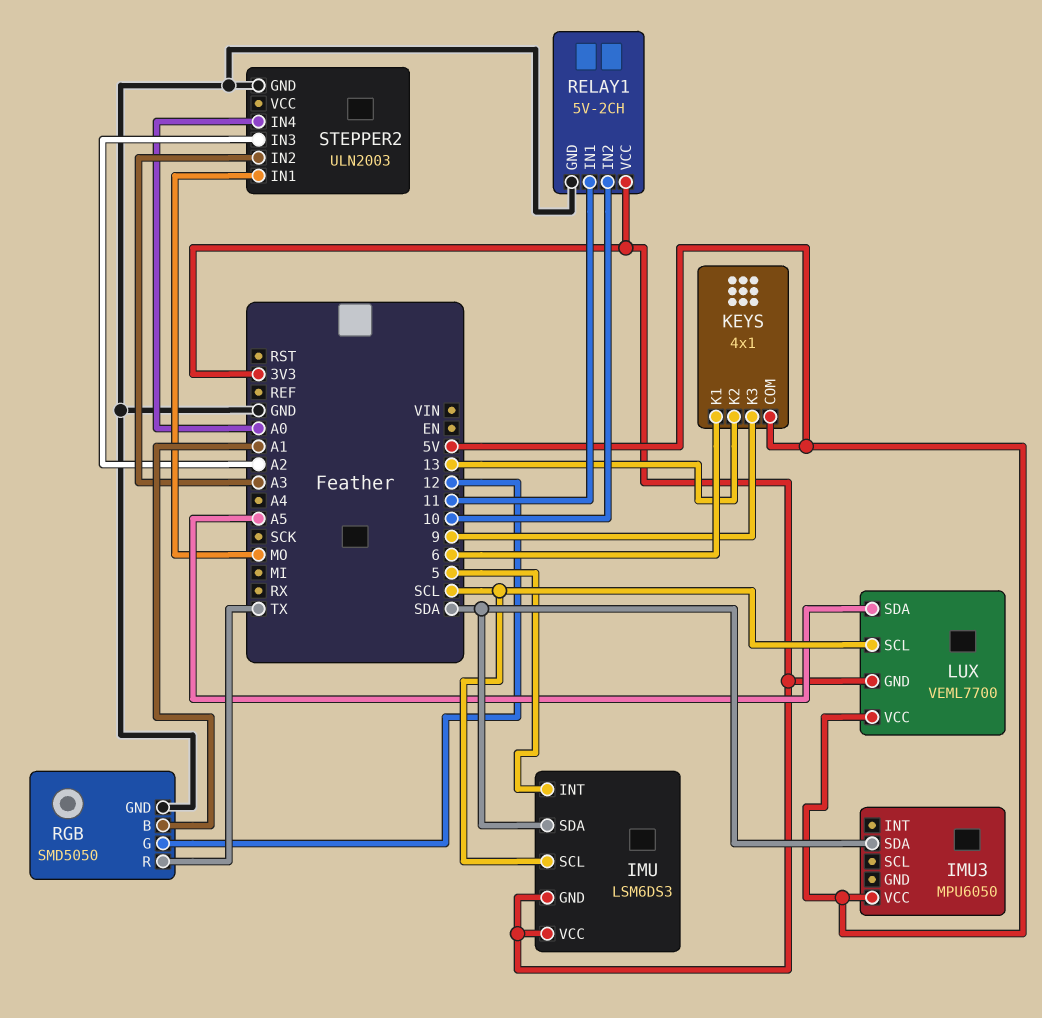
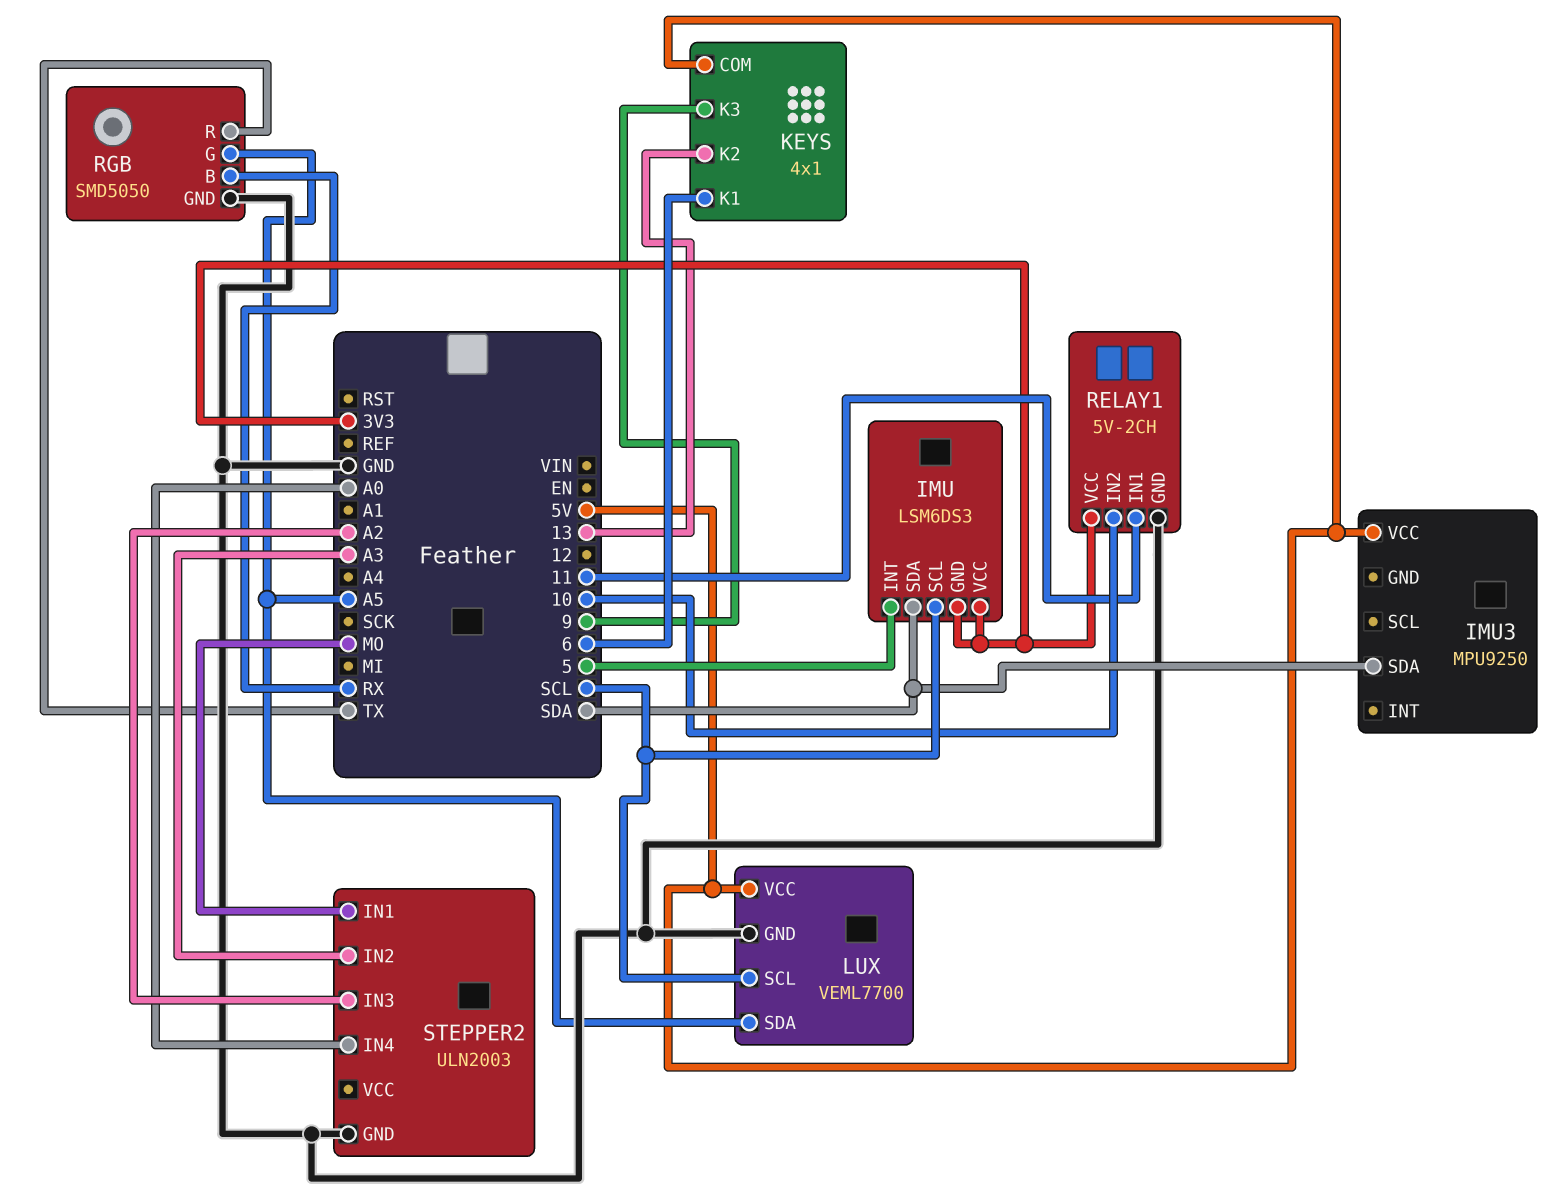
IMU3: MPU6050 -> MPU9250
LUX pin GND: 3V3 -> GND
RGB pin B: A1 -> RX
RGB pin G: 12 -> A5

